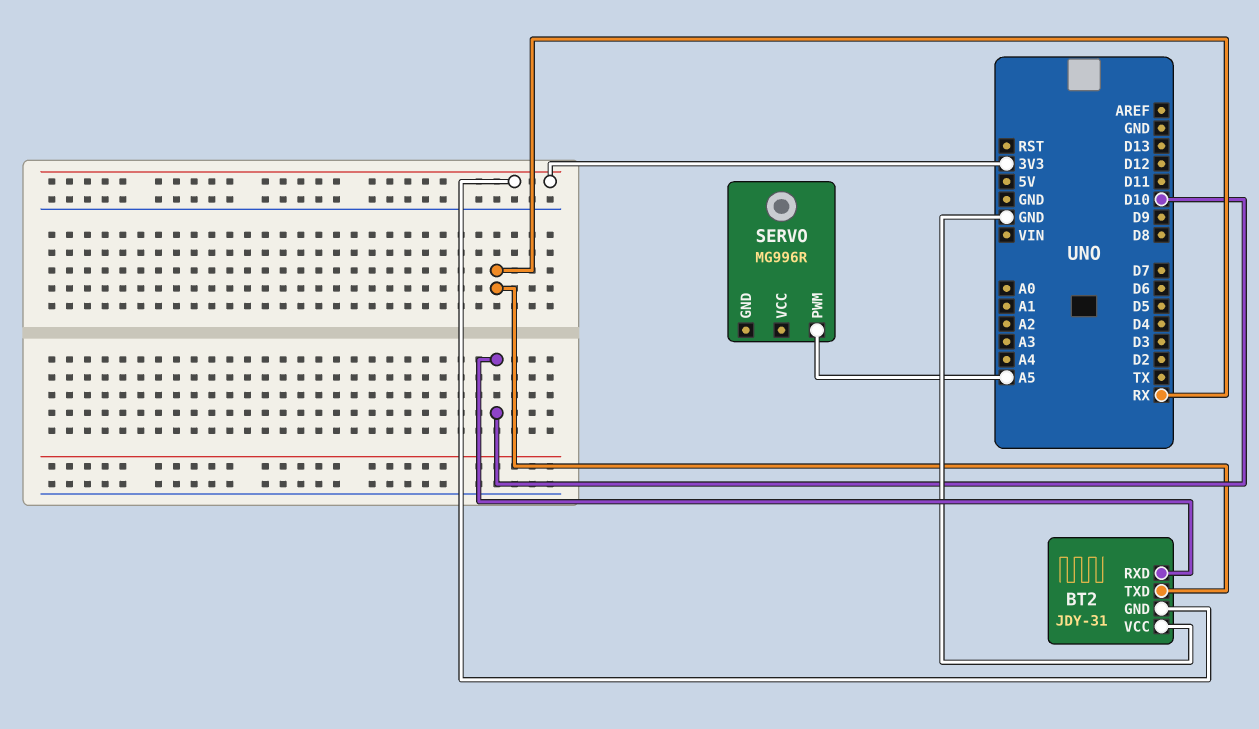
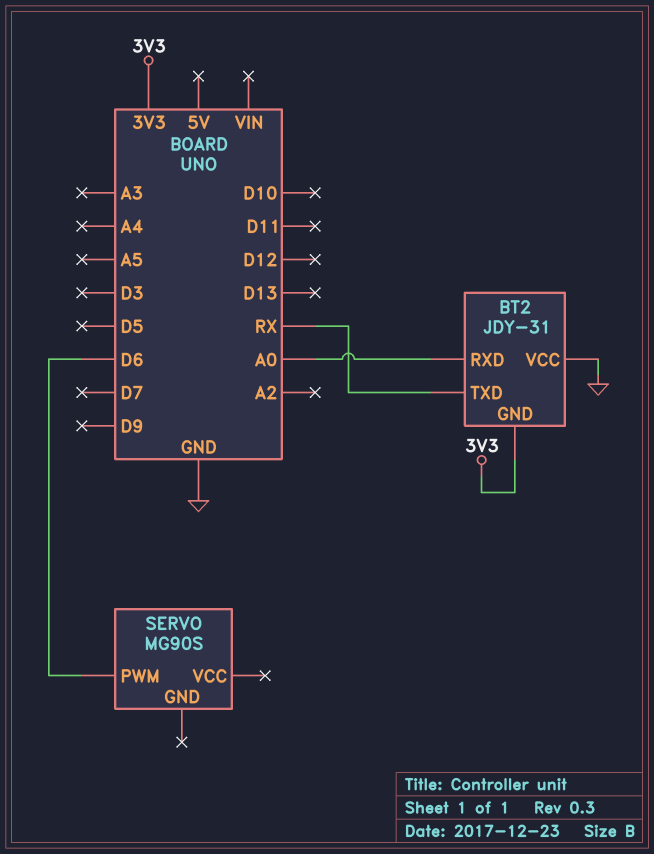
BT2 pin RXD: D10 -> A0
SERVO: MG996R -> MG90S
SERVO pin PWM: A5 -> D6

